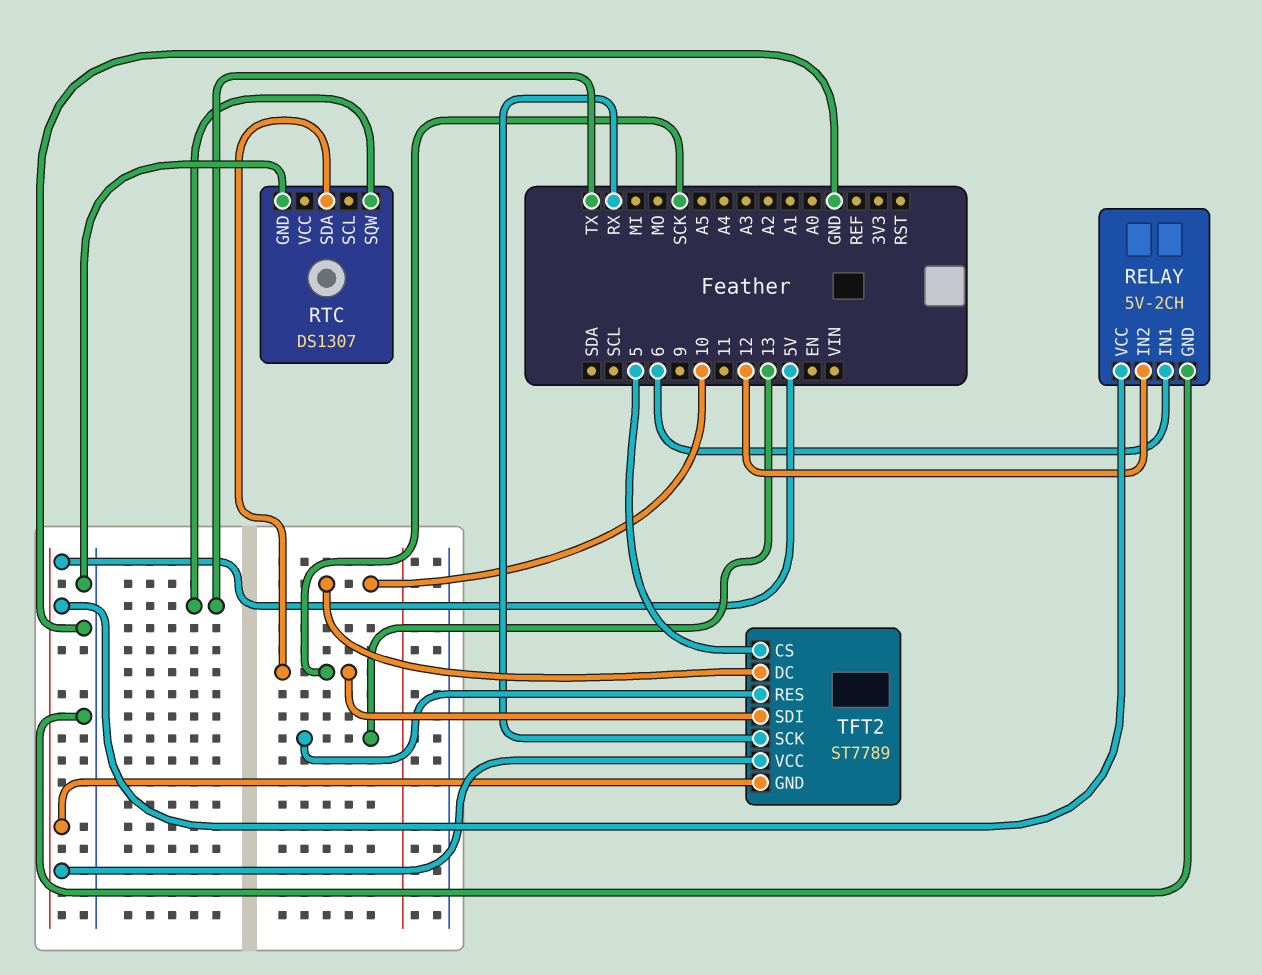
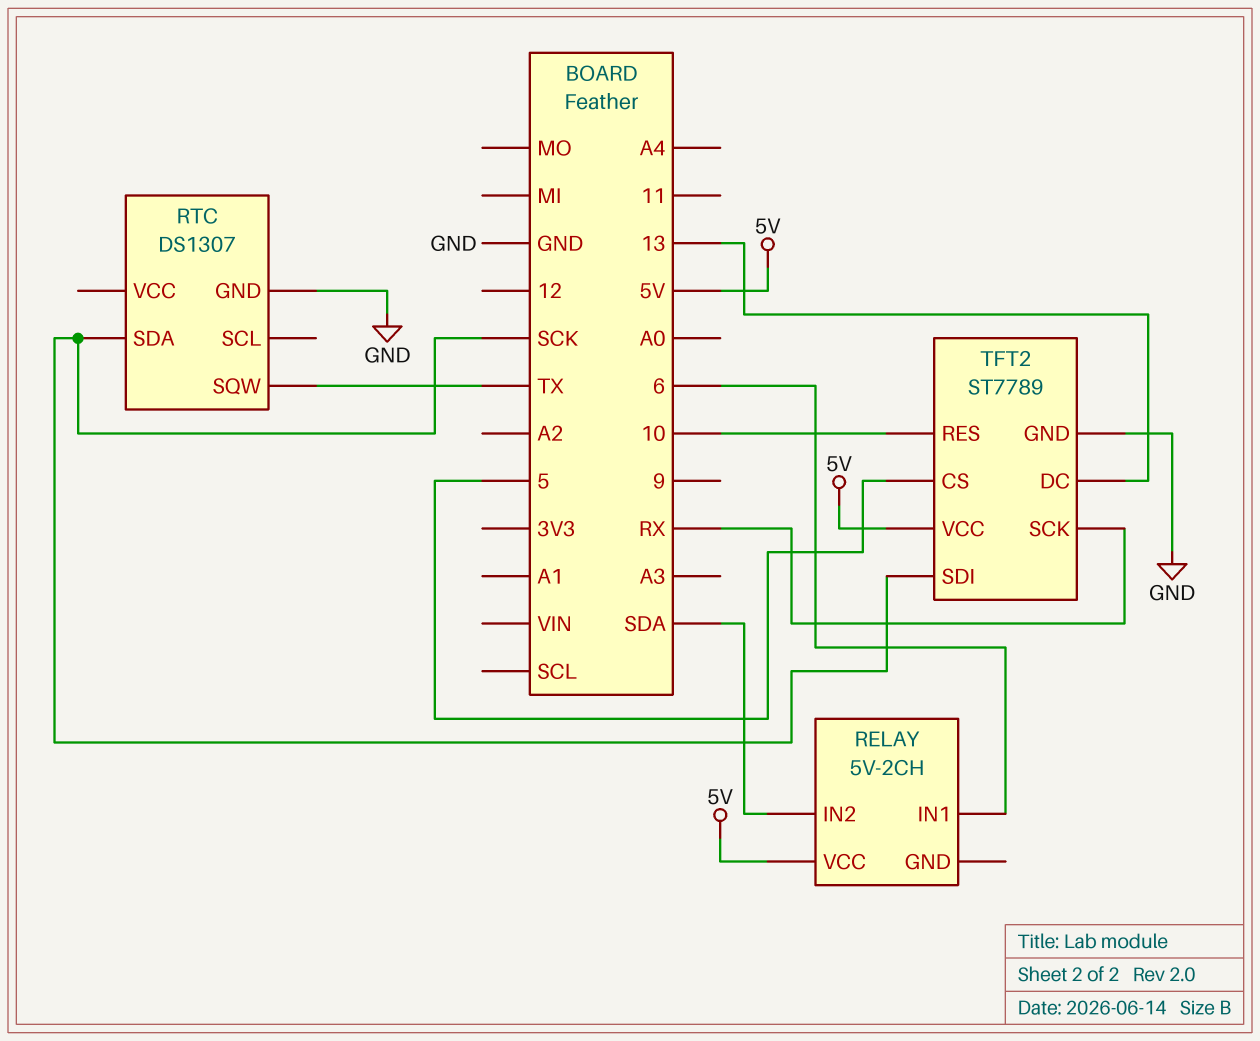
RELAY pin GND: GND -> none
RELAY pin IN2: 12 -> SDA
TFT2 pin DC: 10 -> 13
TFT2 pin GND: 5V -> GND
TFT2 pin RES: 13 -> 10

